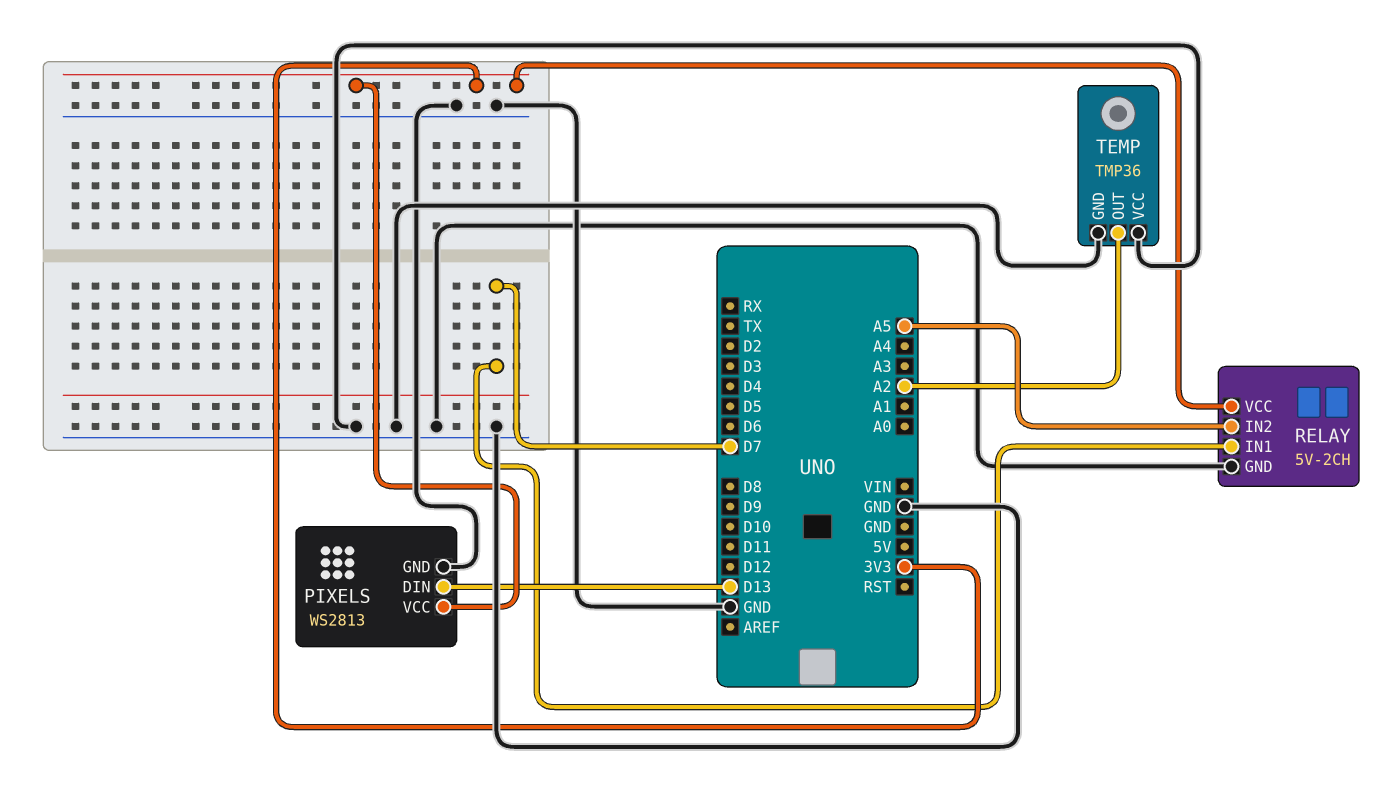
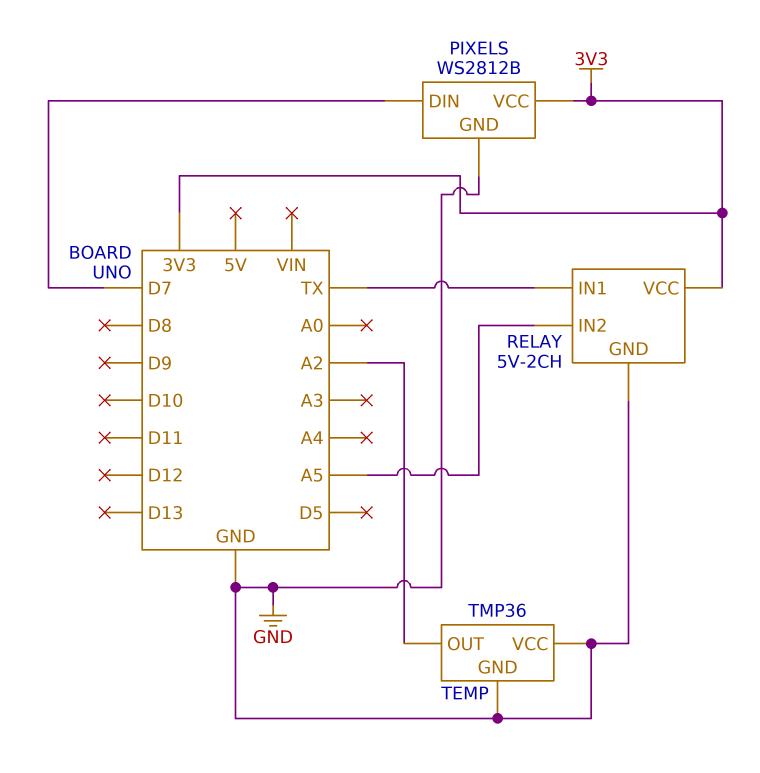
PIXELS: WS2813 -> WS2812B
PIXELS pin DIN: D13 -> D7
RELAY pin IN1: D7 -> TX

